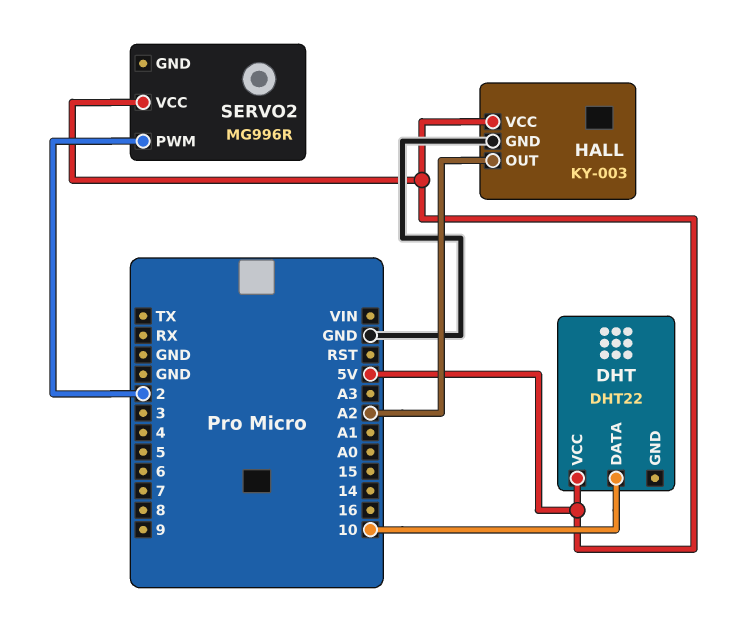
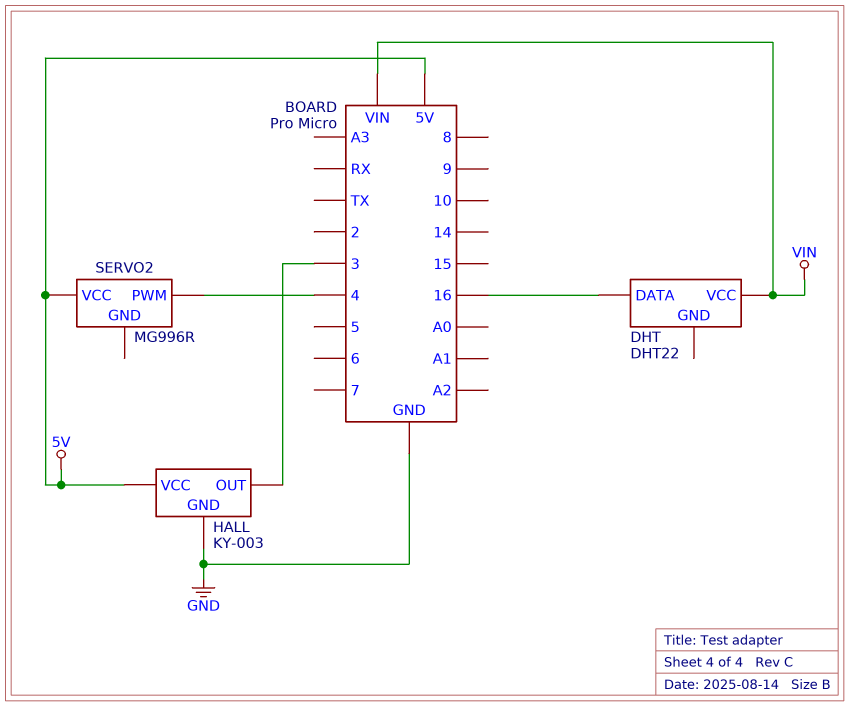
DHT pin DATA: 10 -> 16
DHT pin VCC: 5V -> VIN
HALL pin OUT: A2 -> 3
SERVO2 pin PWM: 2 -> 4

